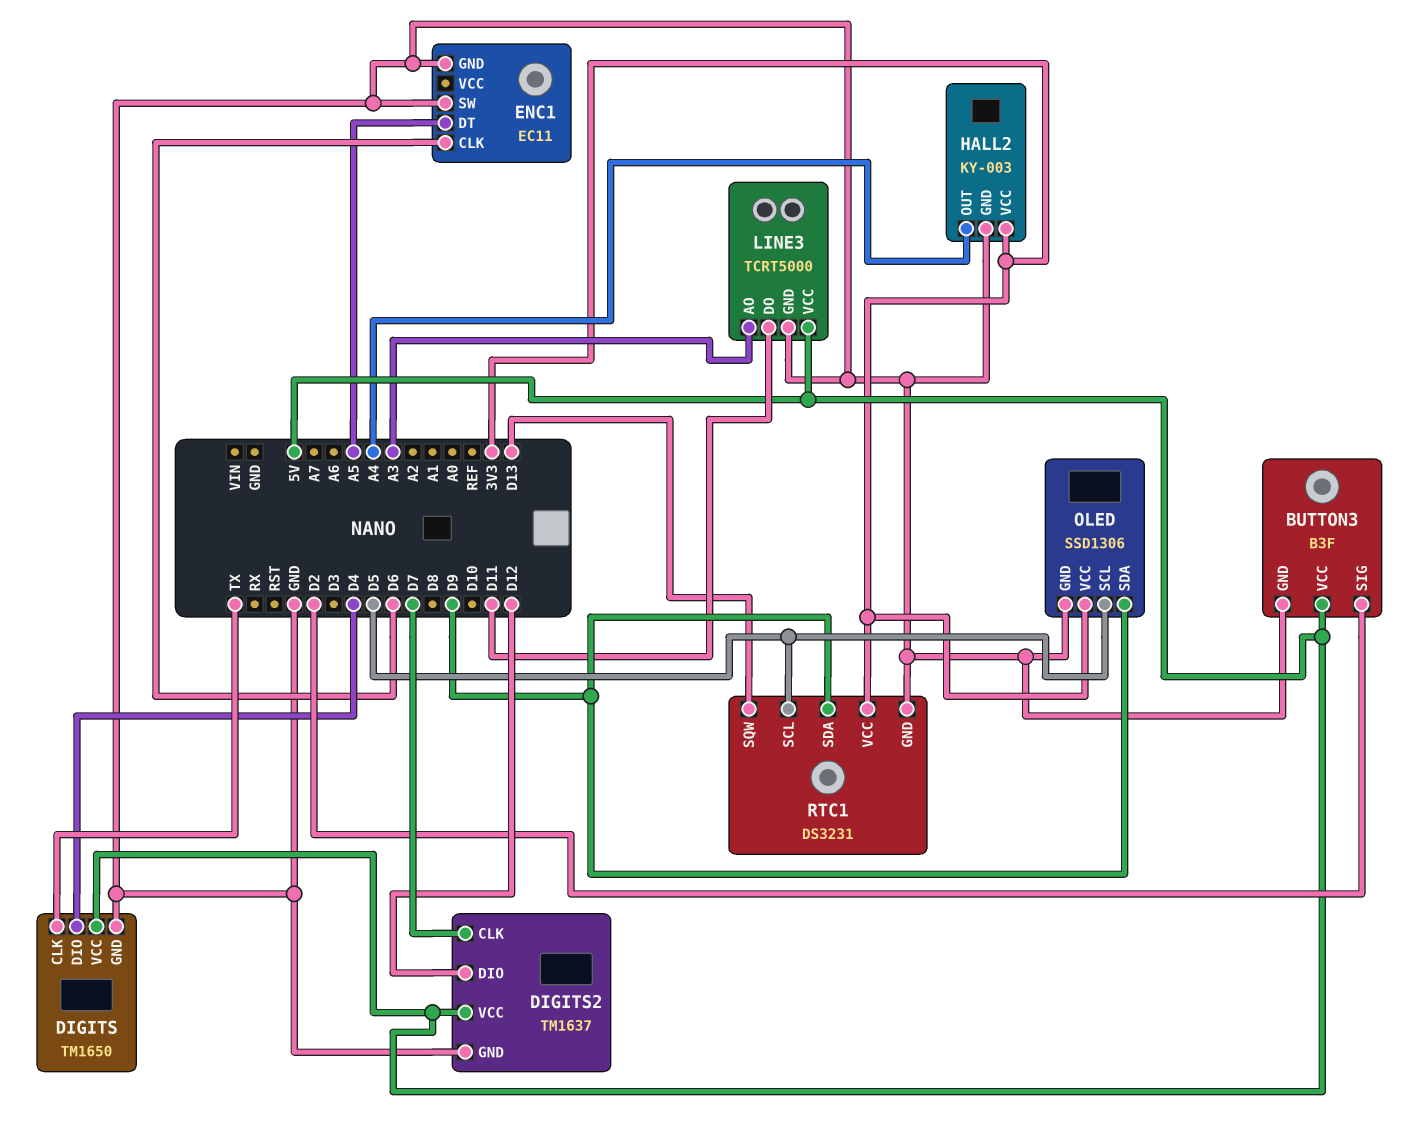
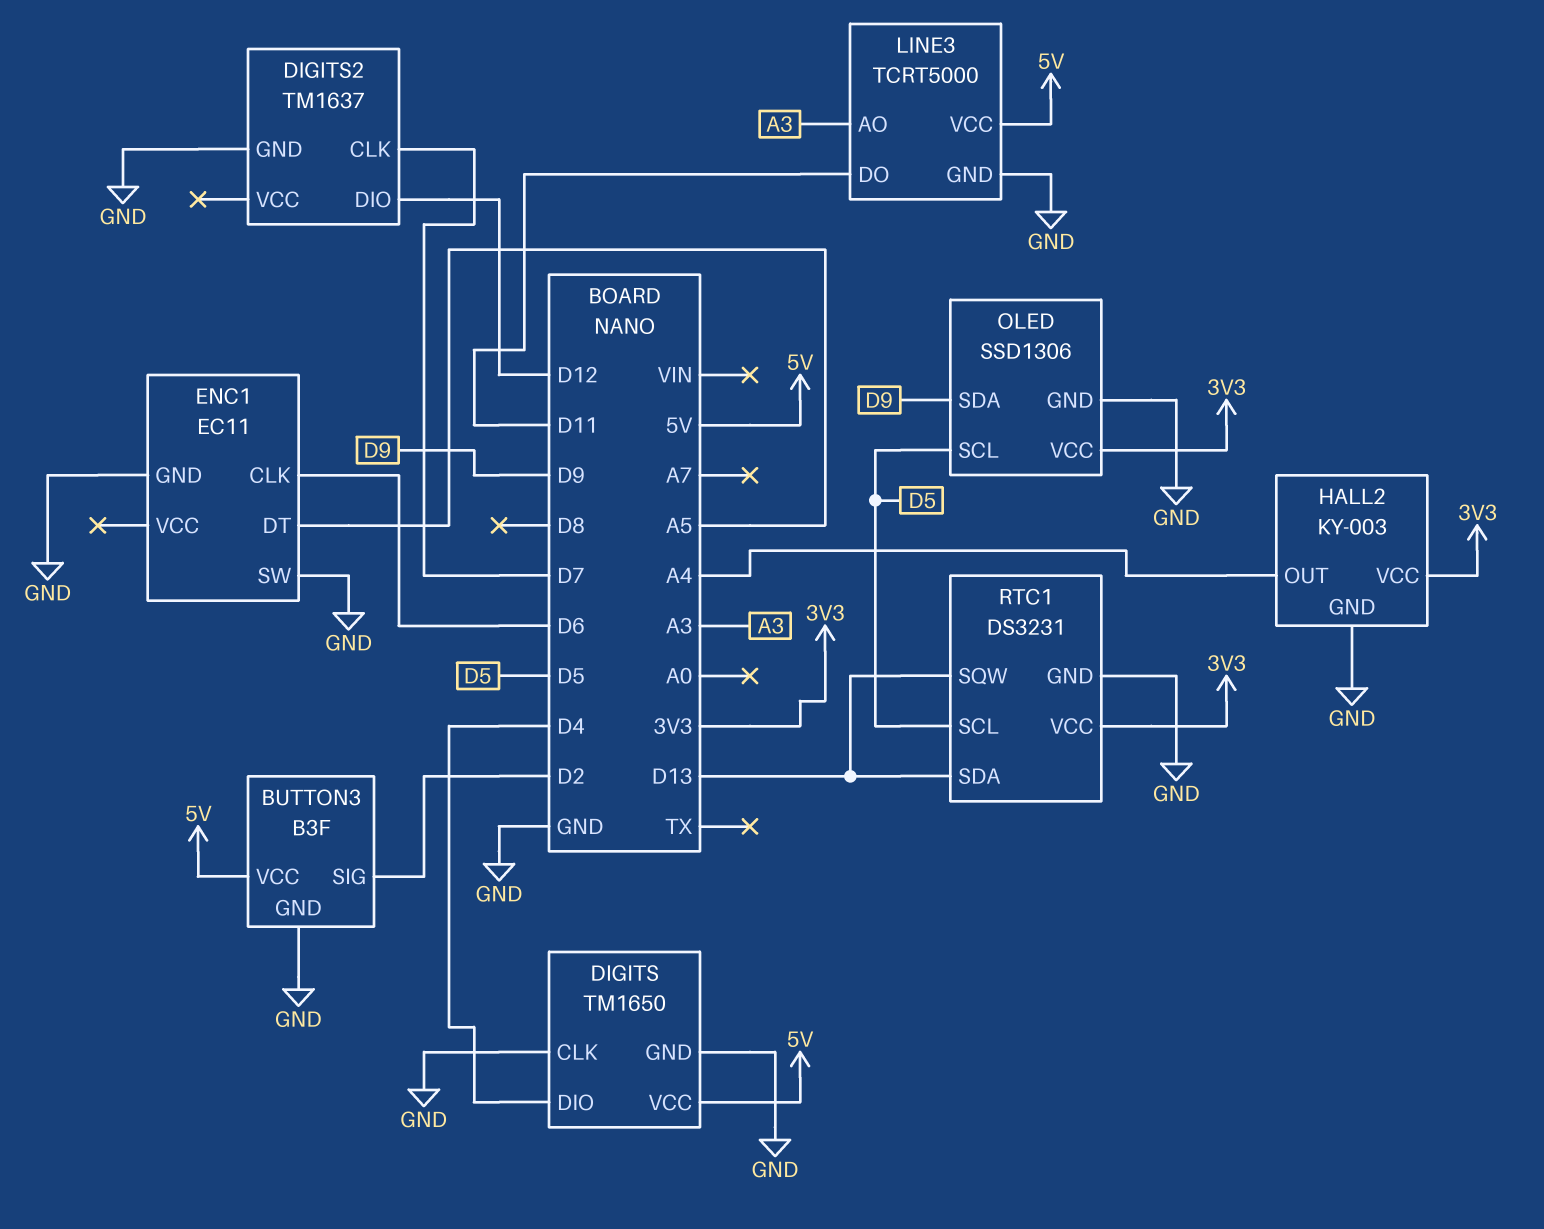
DIGITS pin CLK: TX -> GND
DIGITS2 pin VCC: 5V -> none
RTC1 pin SDA: D9 -> D13

